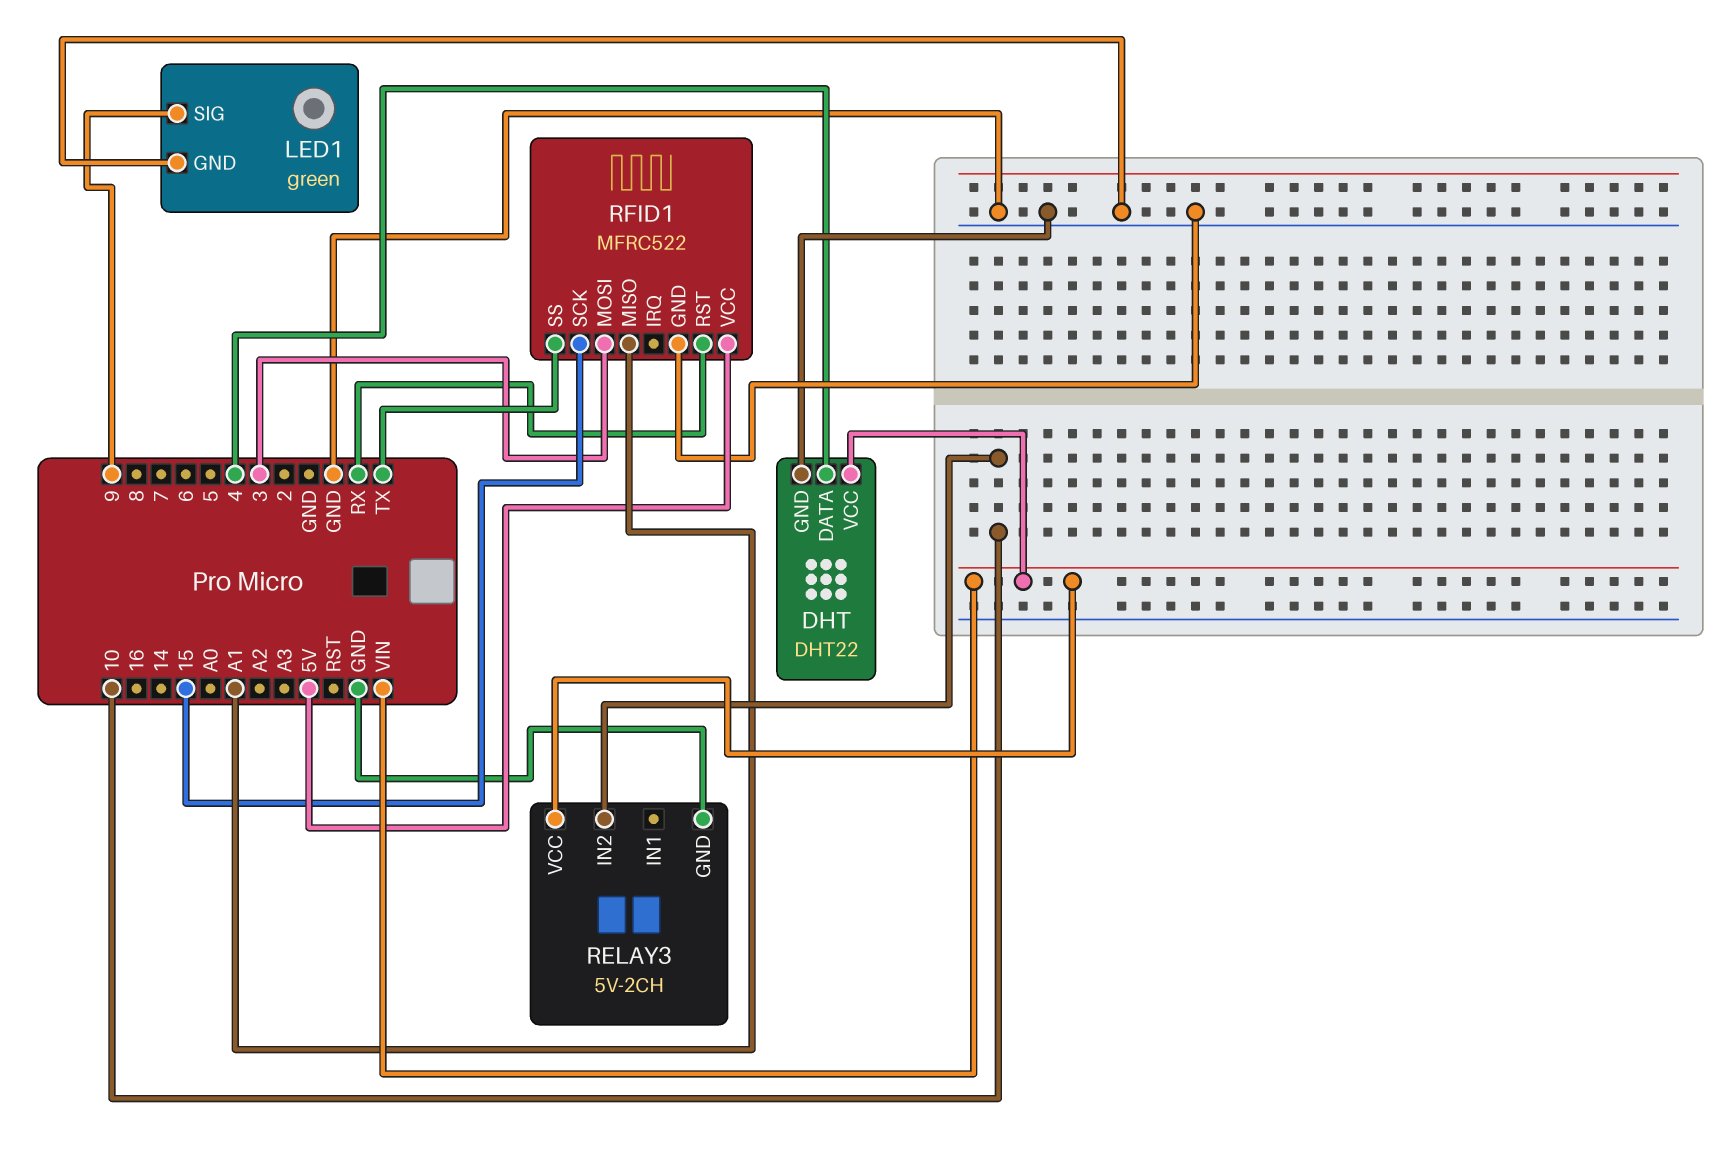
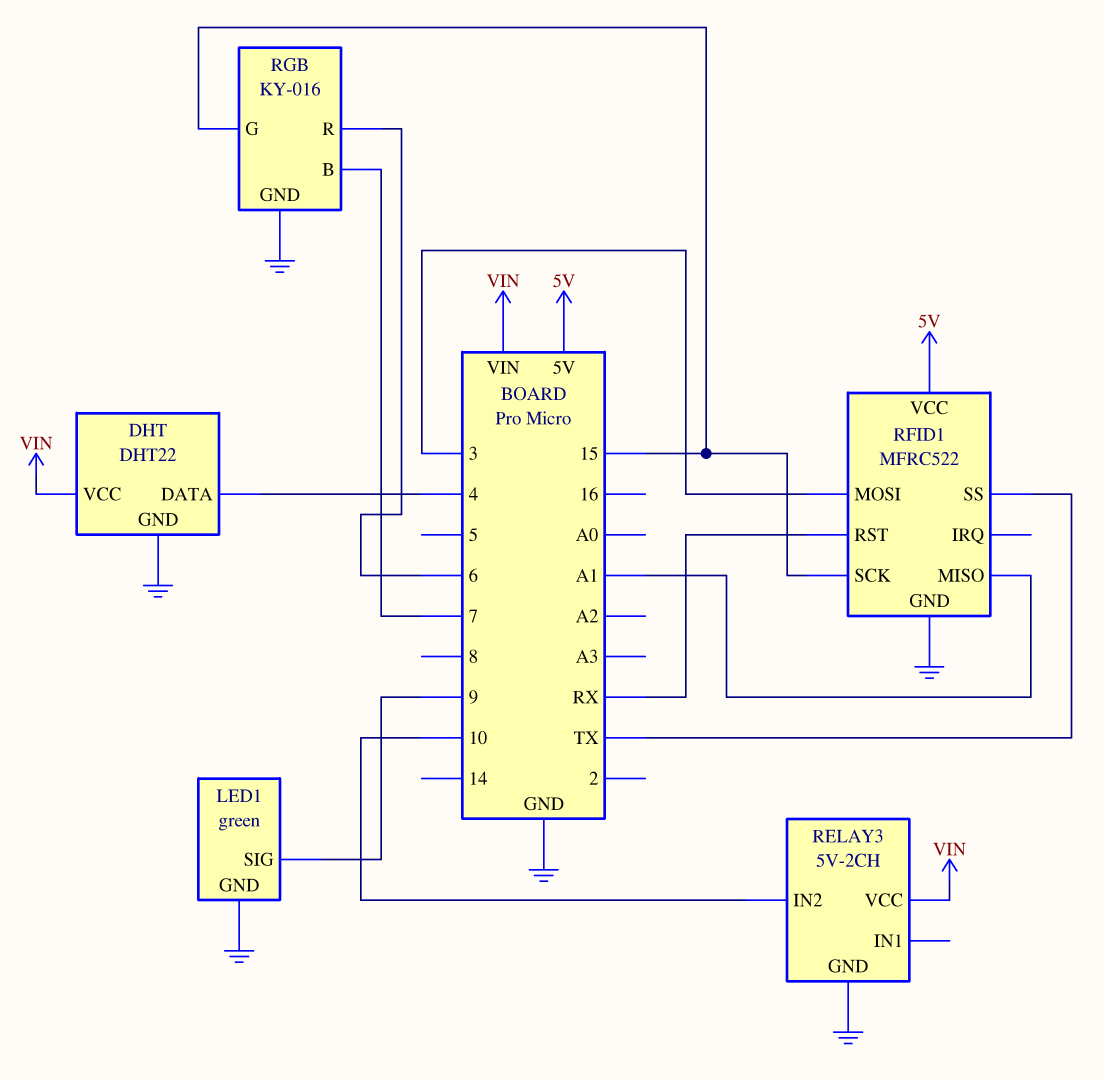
RGB: none -> KY-016
RGB pin B: none -> 7
RGB pin G: none -> 15
RGB pin GND: none -> GND
RGB pin R: none -> 6

